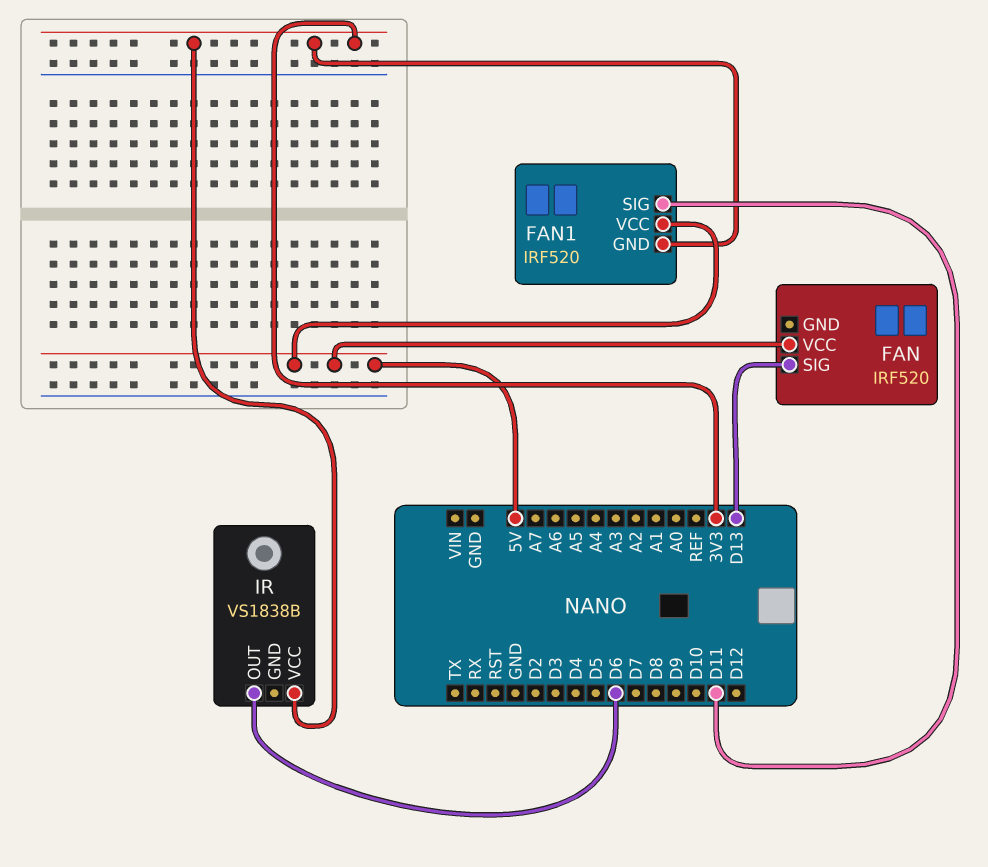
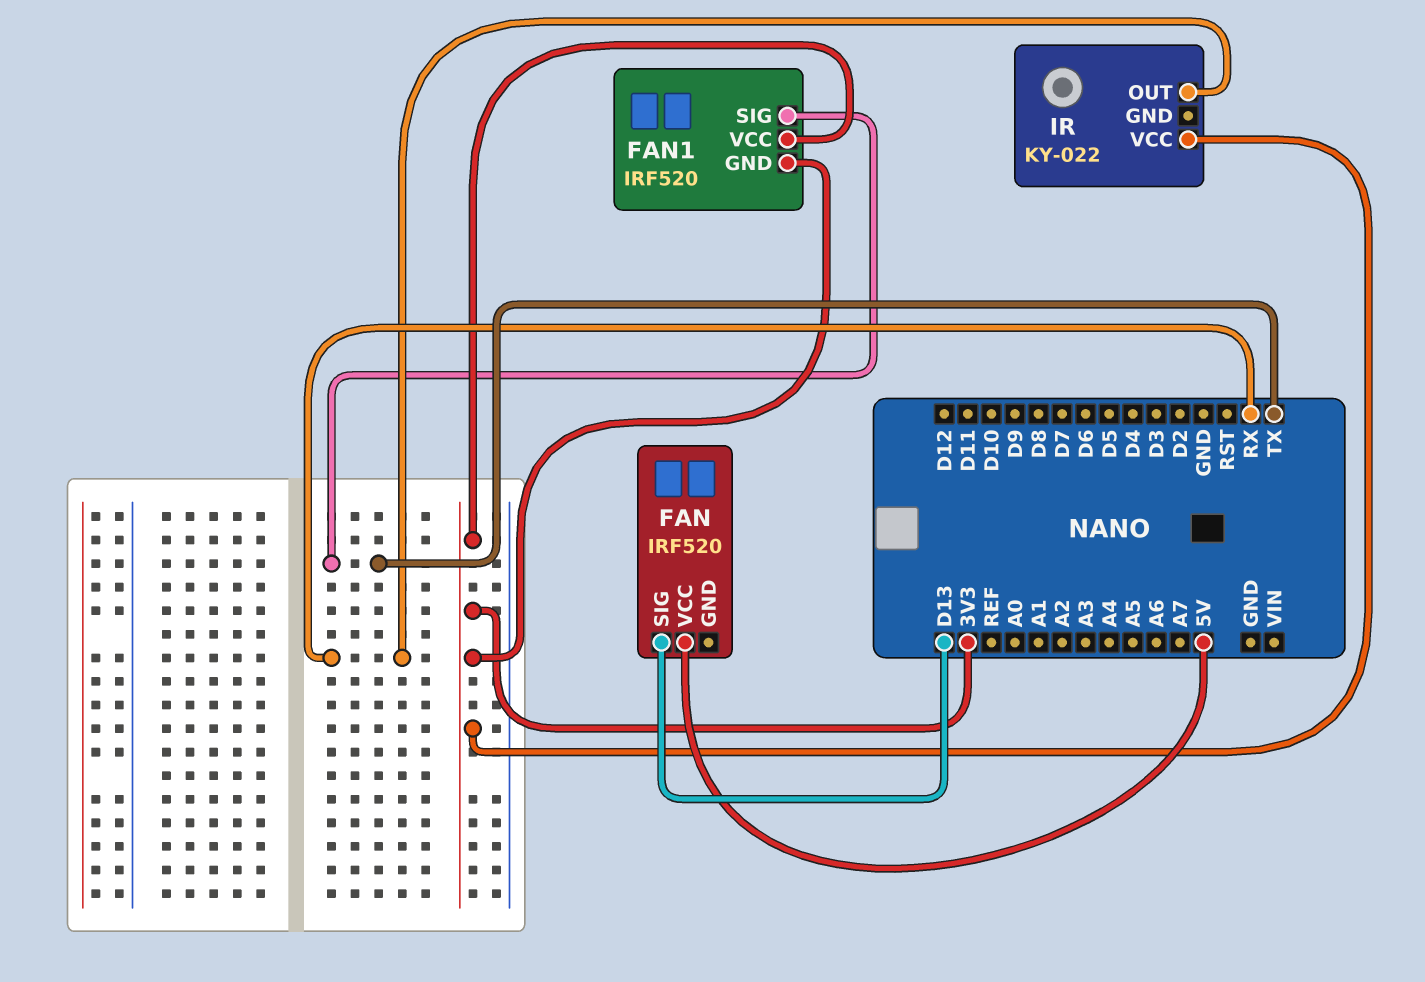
FAN1 pin SIG: D11 -> TX
FAN1 pin VCC: 5V -> 3V3
IR: VS1838B -> KY-022
IR pin OUT: D6 -> RX

